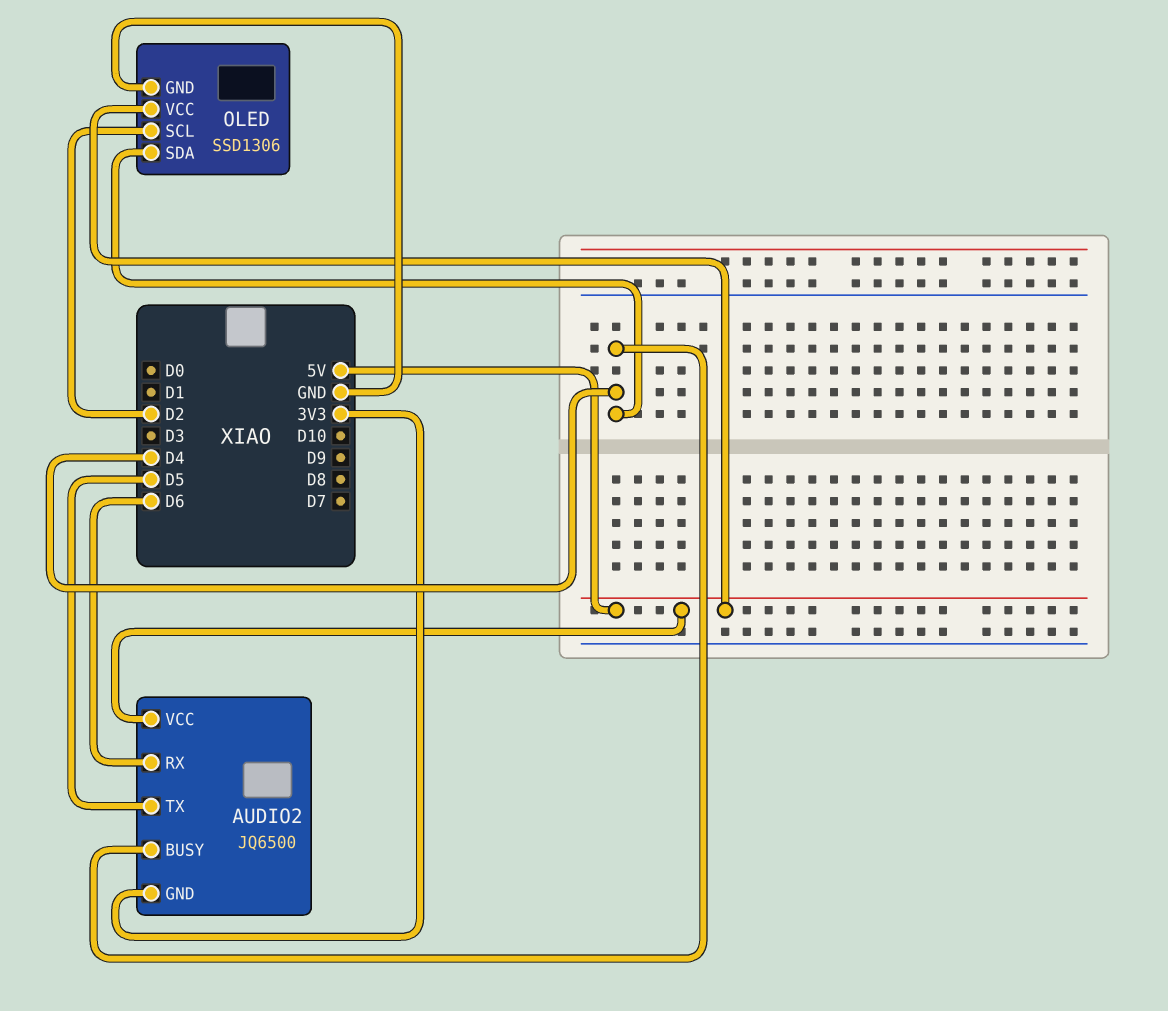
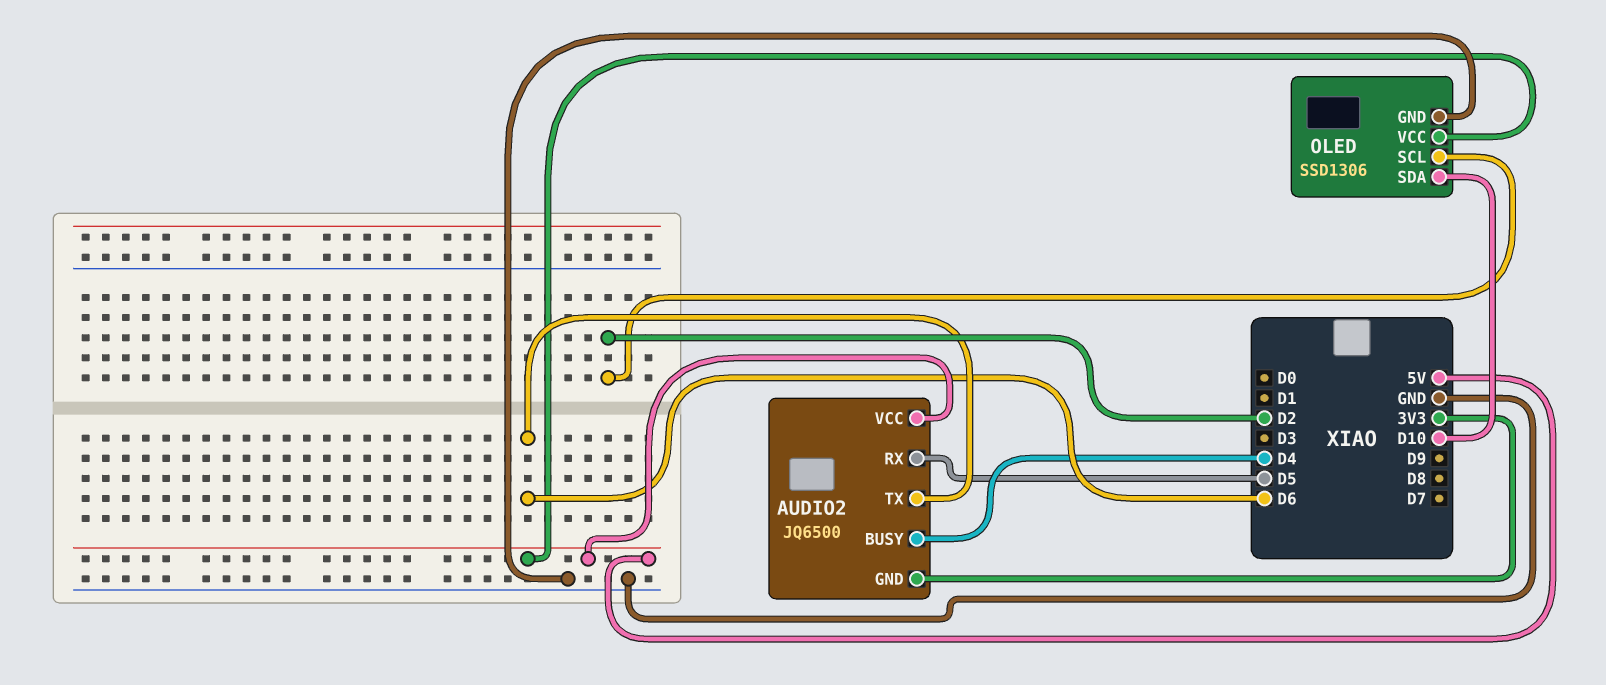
AUDIO2 pin RX: D6 -> D5
AUDIO2 pin TX: D5 -> D6
OLED pin SDA: D4 -> D10

